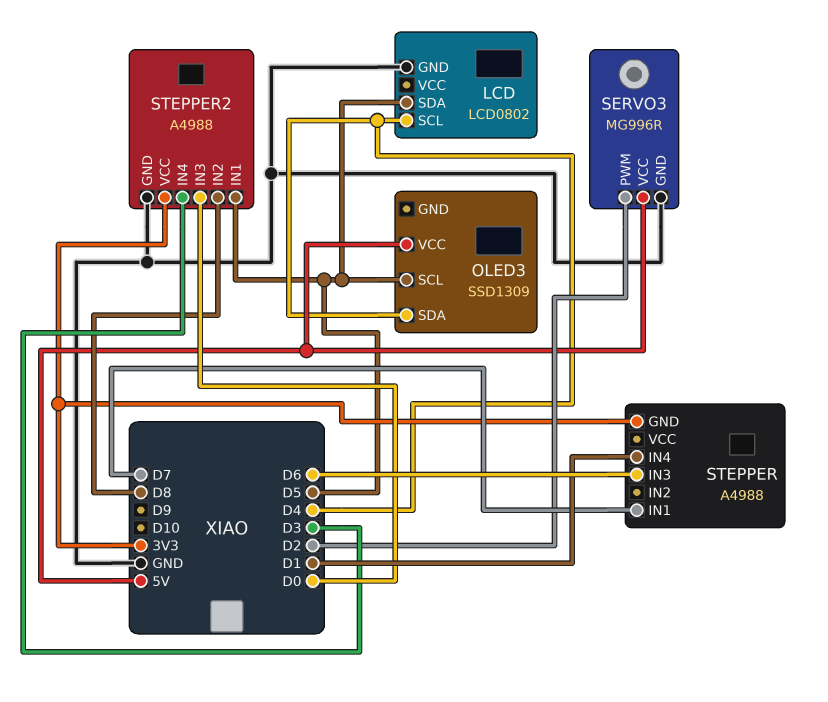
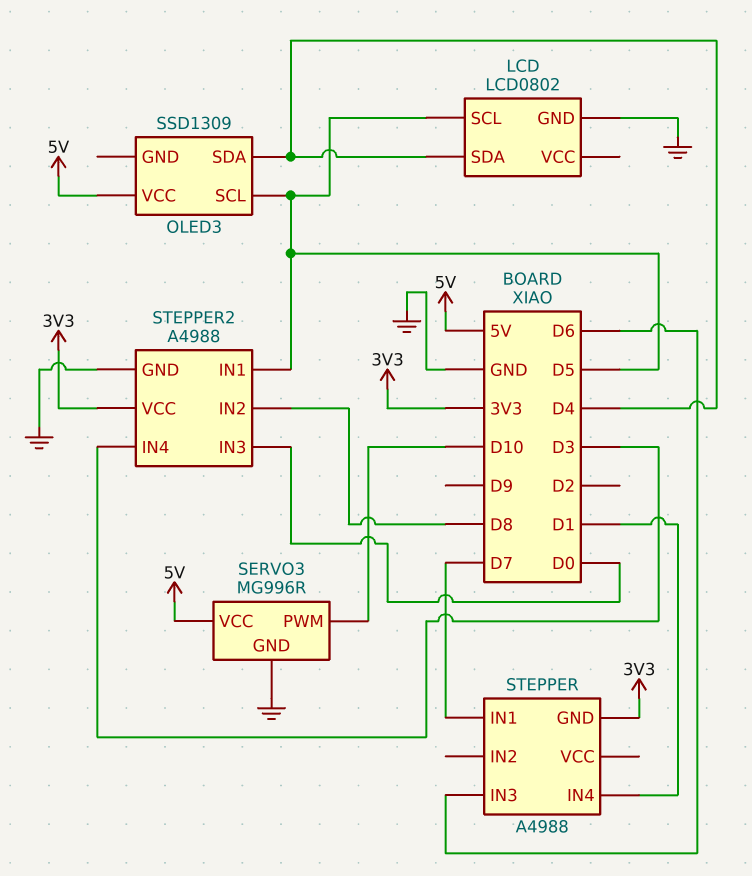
LCD pin SCL: D4 -> D5
LCD pin SDA: D5 -> D4
SERVO3 pin PWM: D2 -> D10

